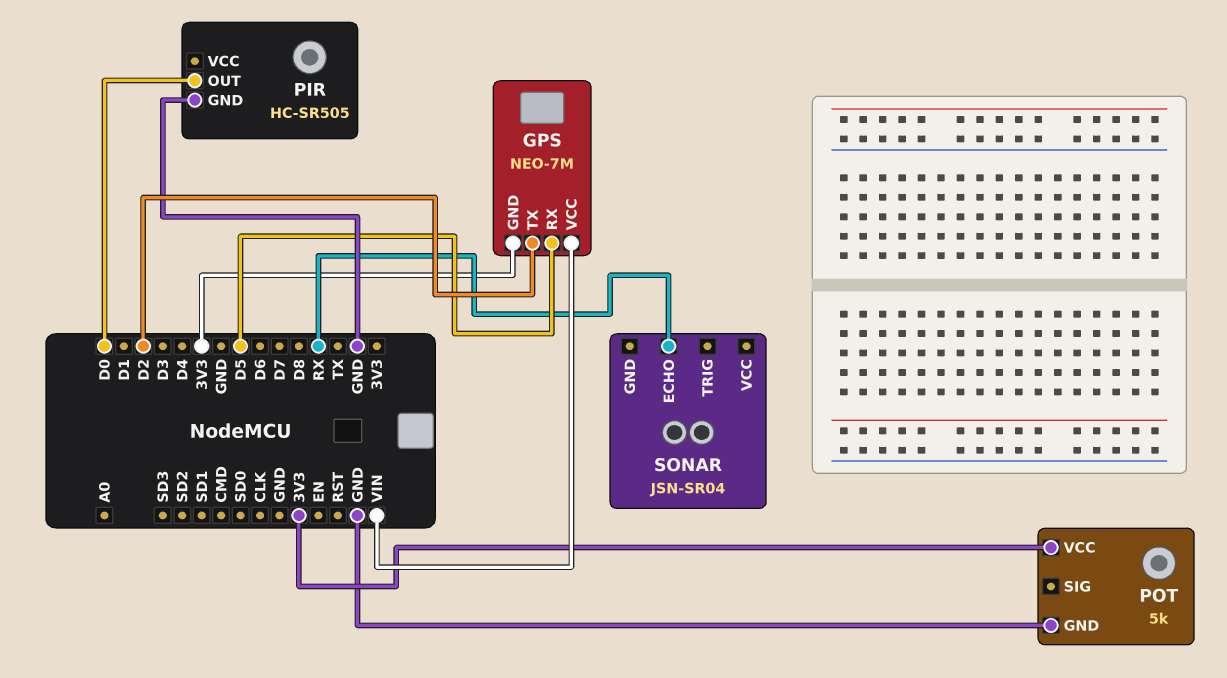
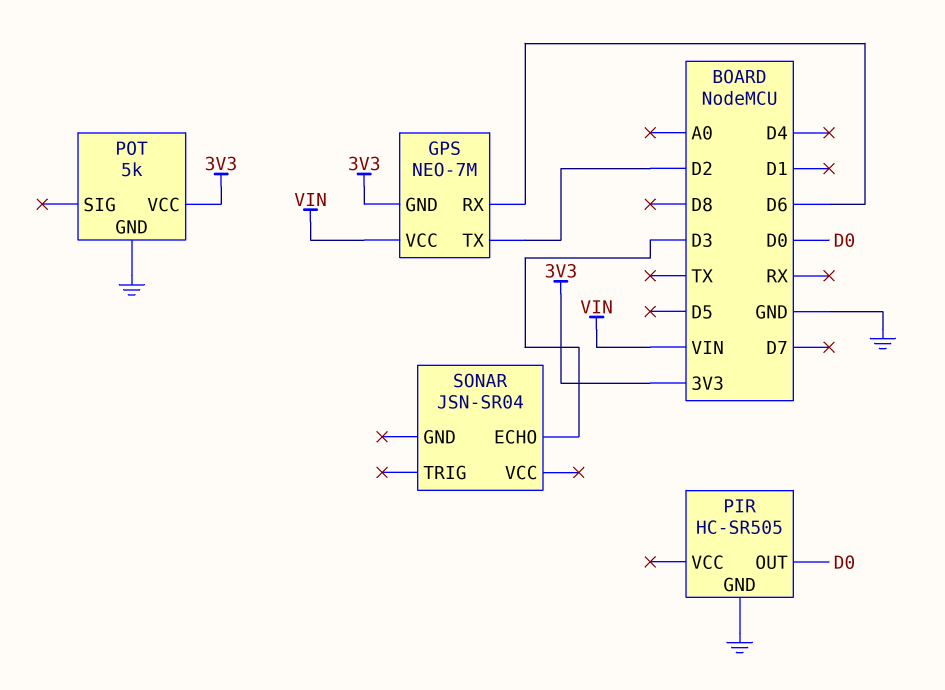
GPS pin RX: D5 -> D6
SONAR pin ECHO: RX -> D3

